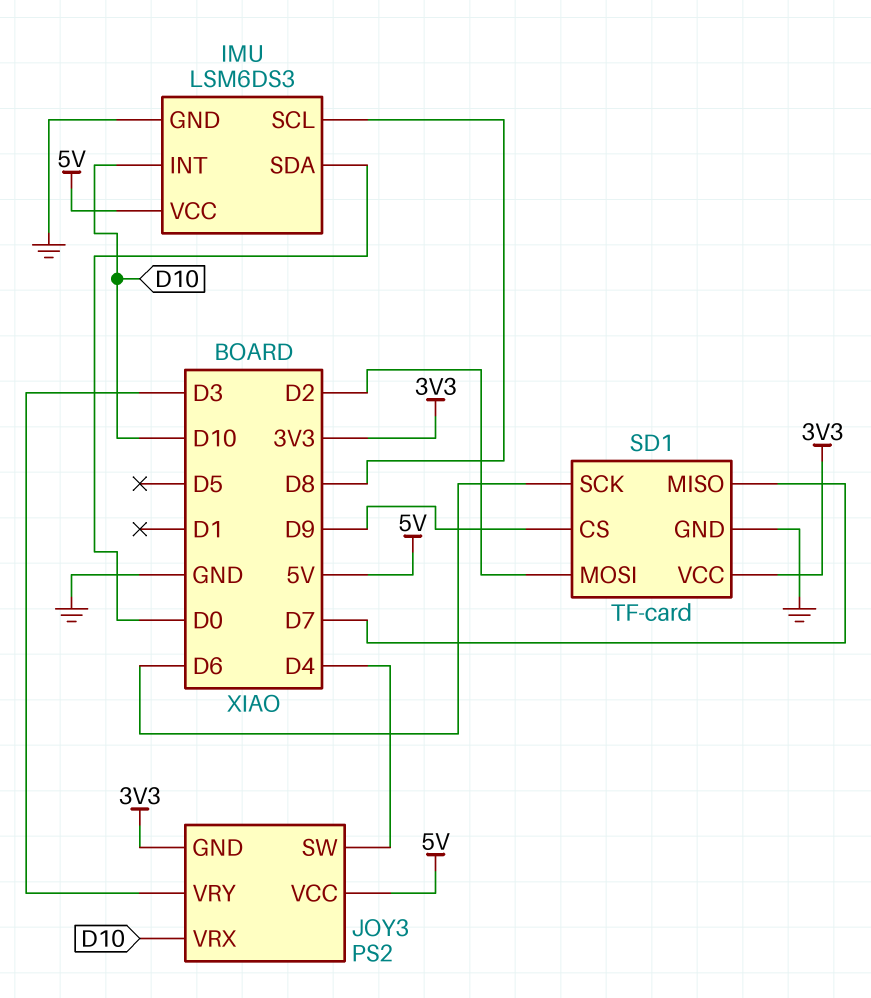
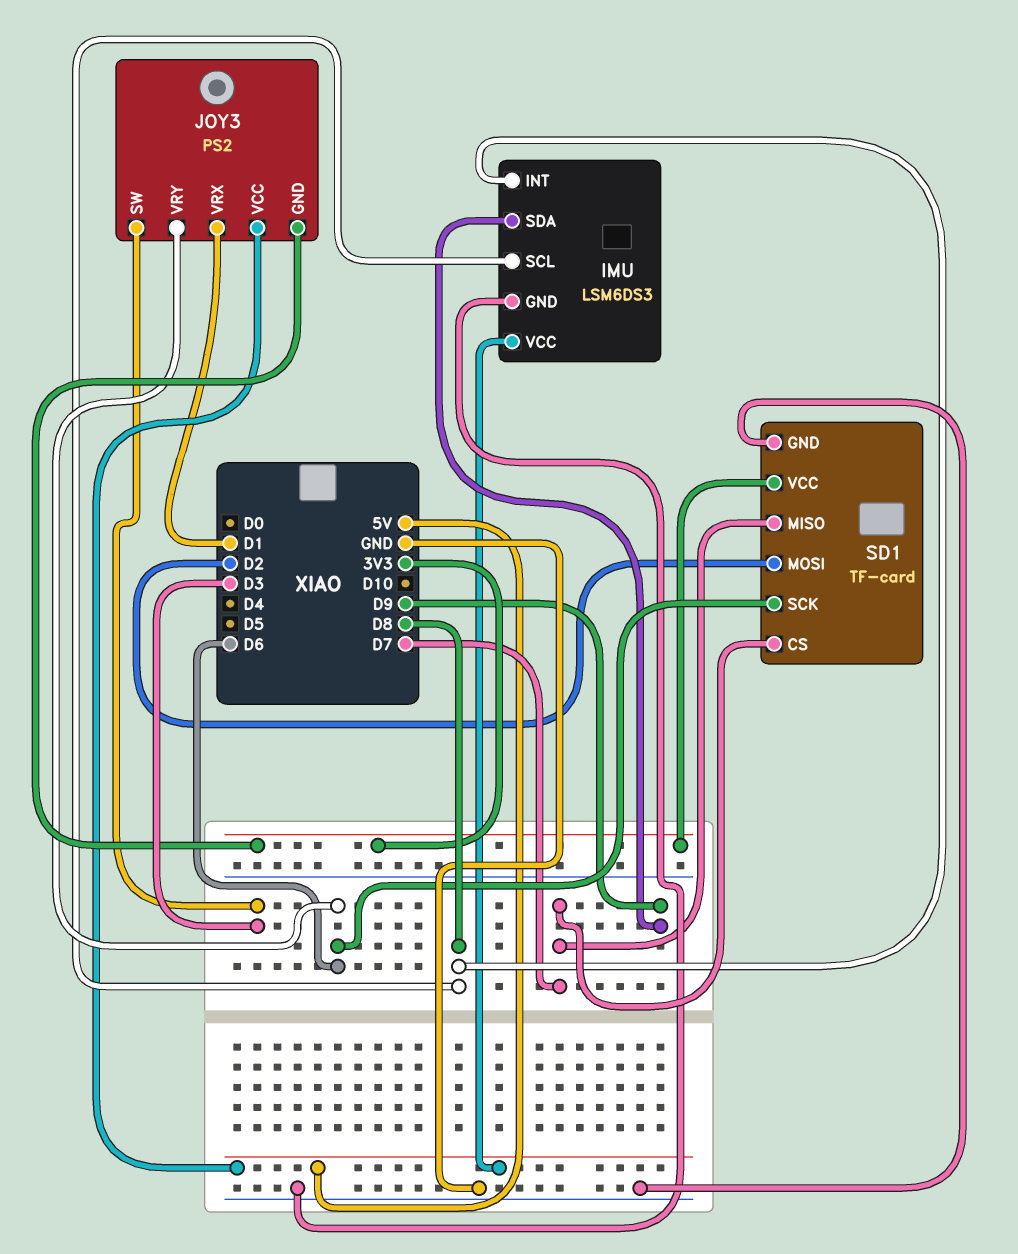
IMU pin INT: D10 -> D8
IMU pin SDA: D0 -> D9
JOY3 pin SW: D4 -> D3
JOY3 pin VRX: D10 -> D1
JOY3 pin VRY: D3 -> D6
SD1 pin CS: D9 -> D7

